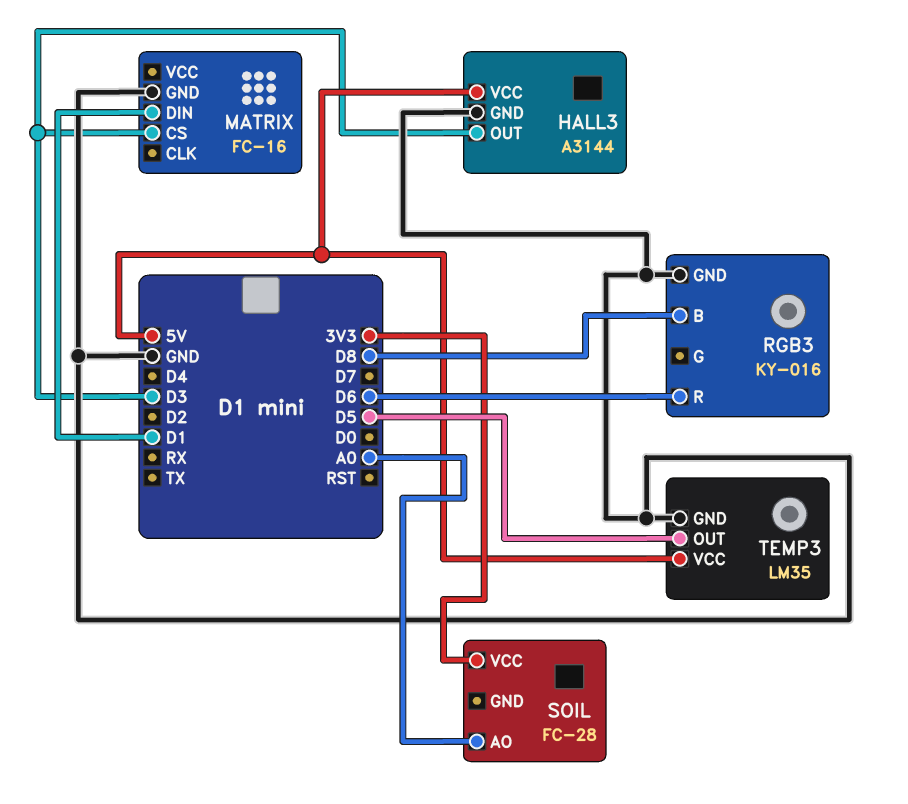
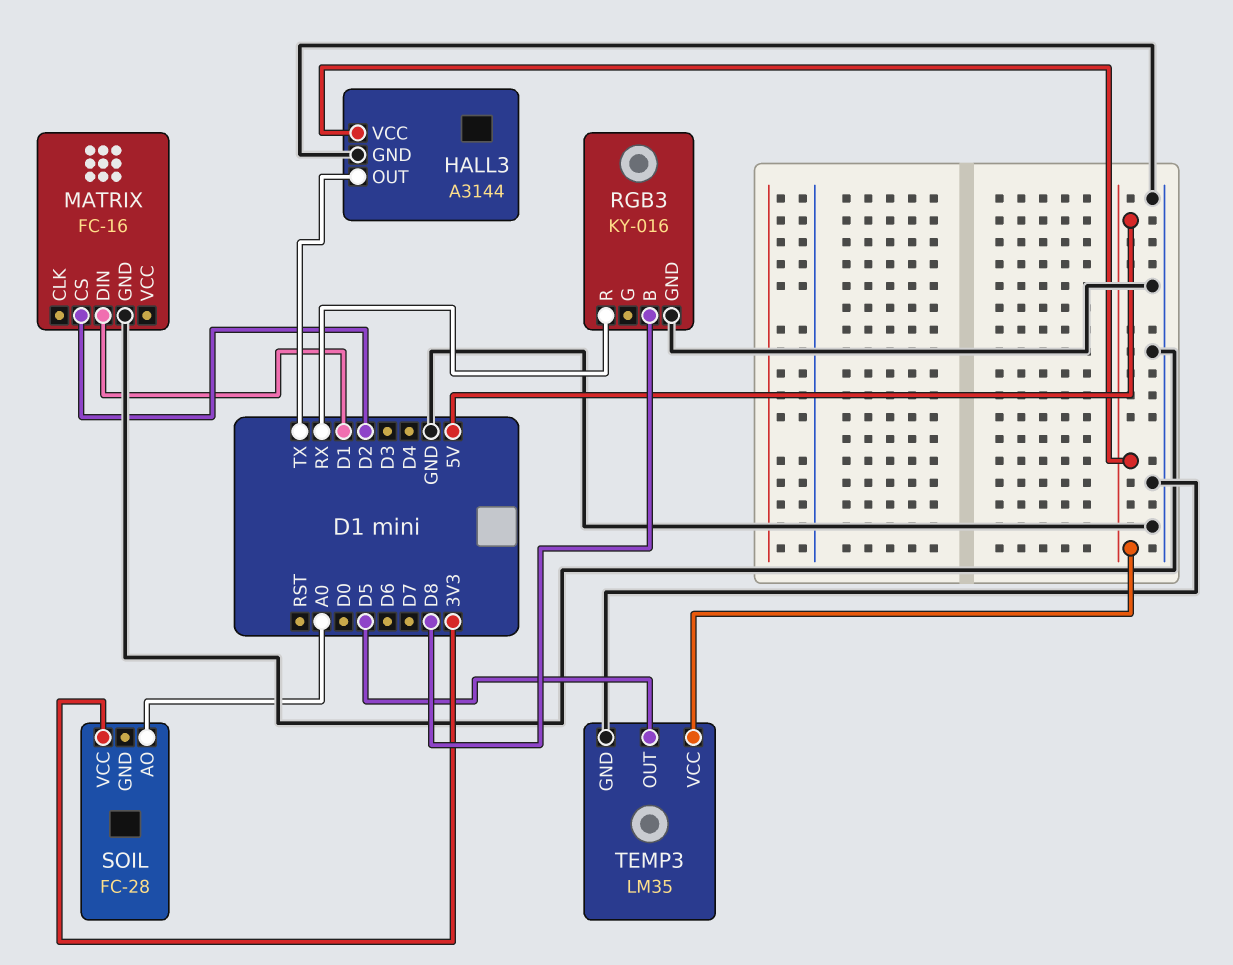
HALL3 pin OUT: D3 -> TX
MATRIX pin CS: D3 -> D2
RGB3 pin R: D6 -> RX

